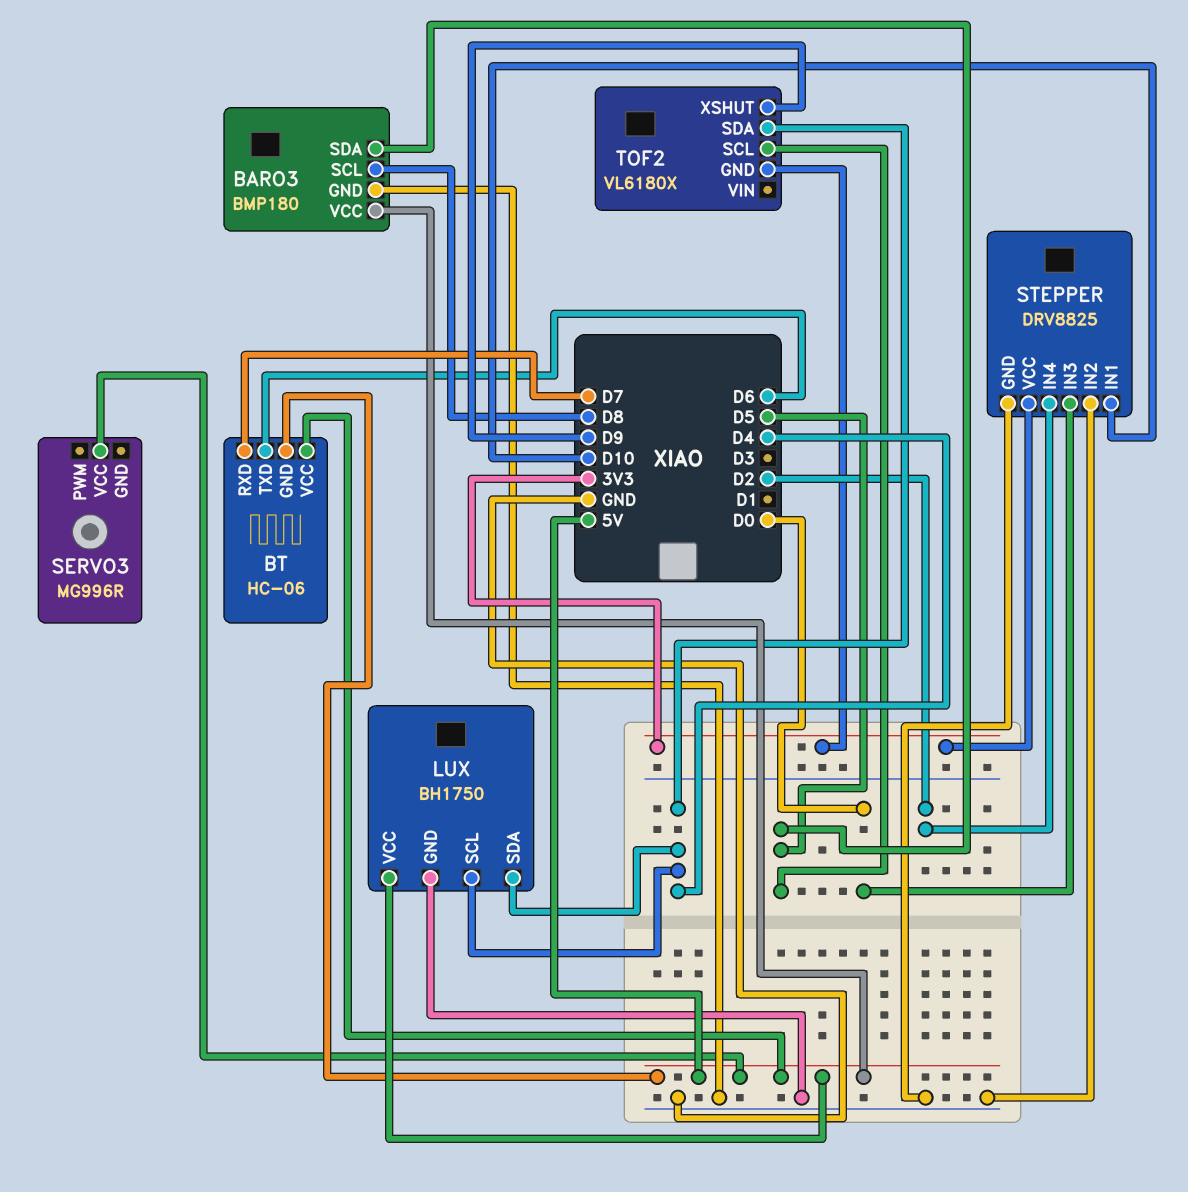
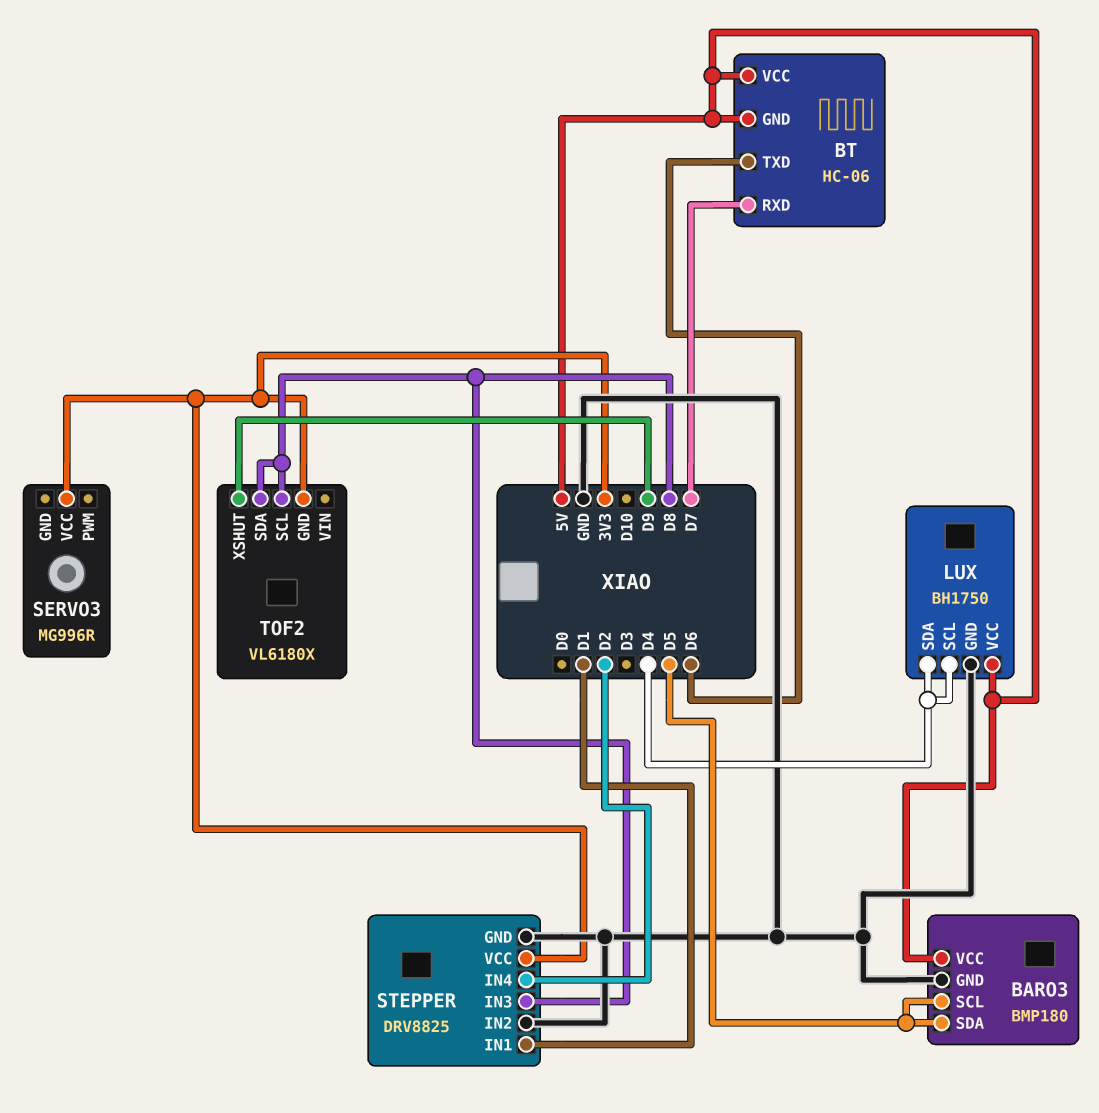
BARO3 pin SCL: D8 -> D5
SERVO3 pin VCC: 5V -> 3V3
STEPPER pin IN1: D10 -> D1
STEPPER pin IN3: D0 -> D8
TOF2 pin SCL: D5 -> D8
TOF2 pin SDA: D4 -> D8

